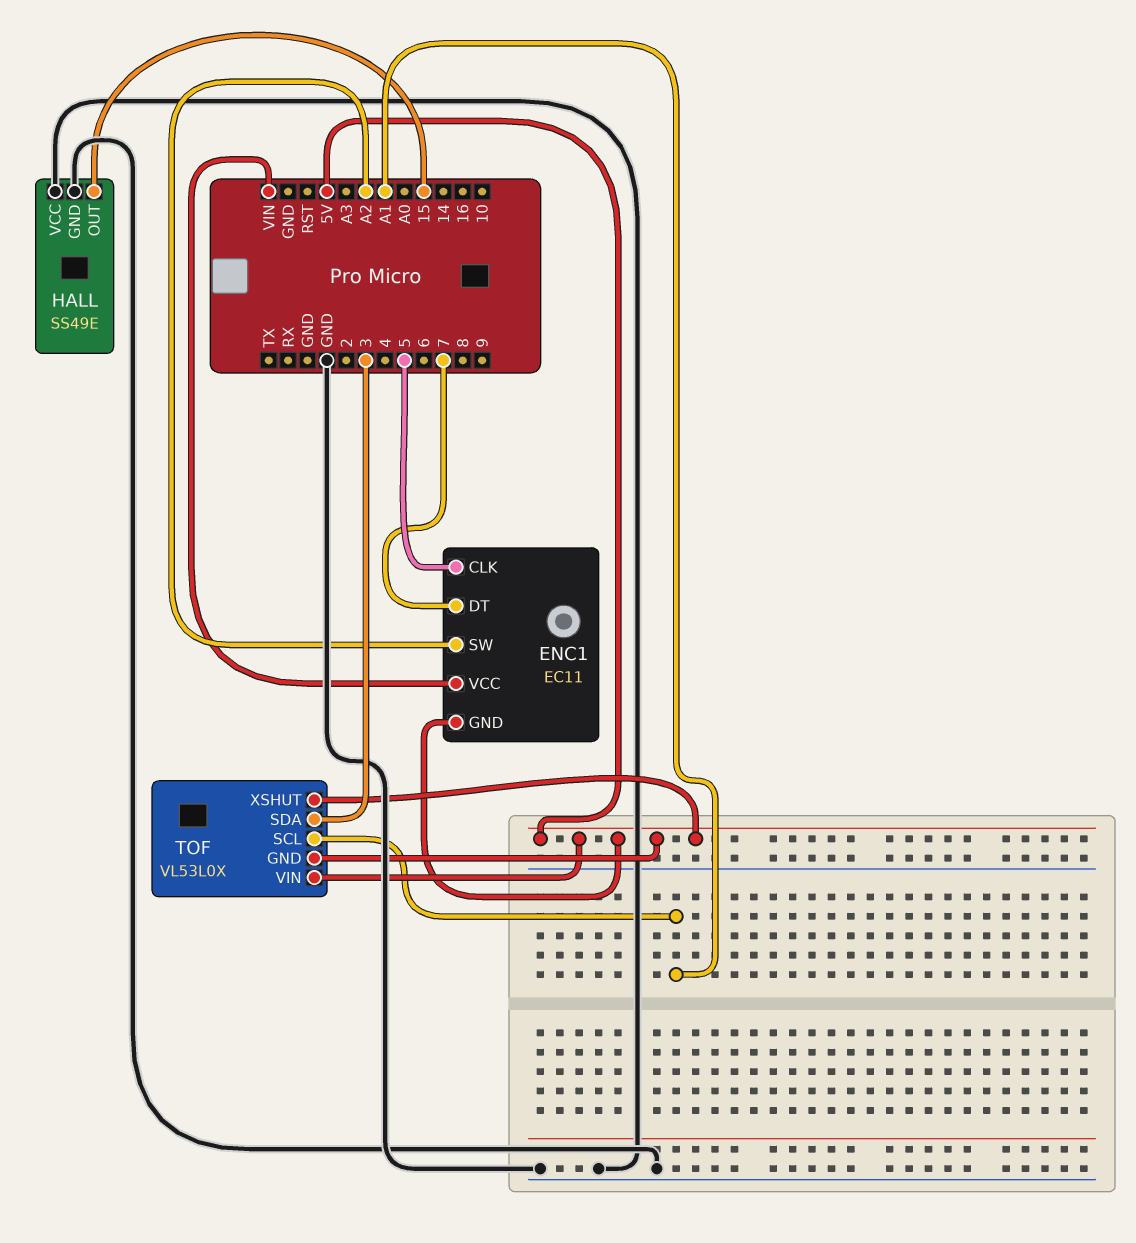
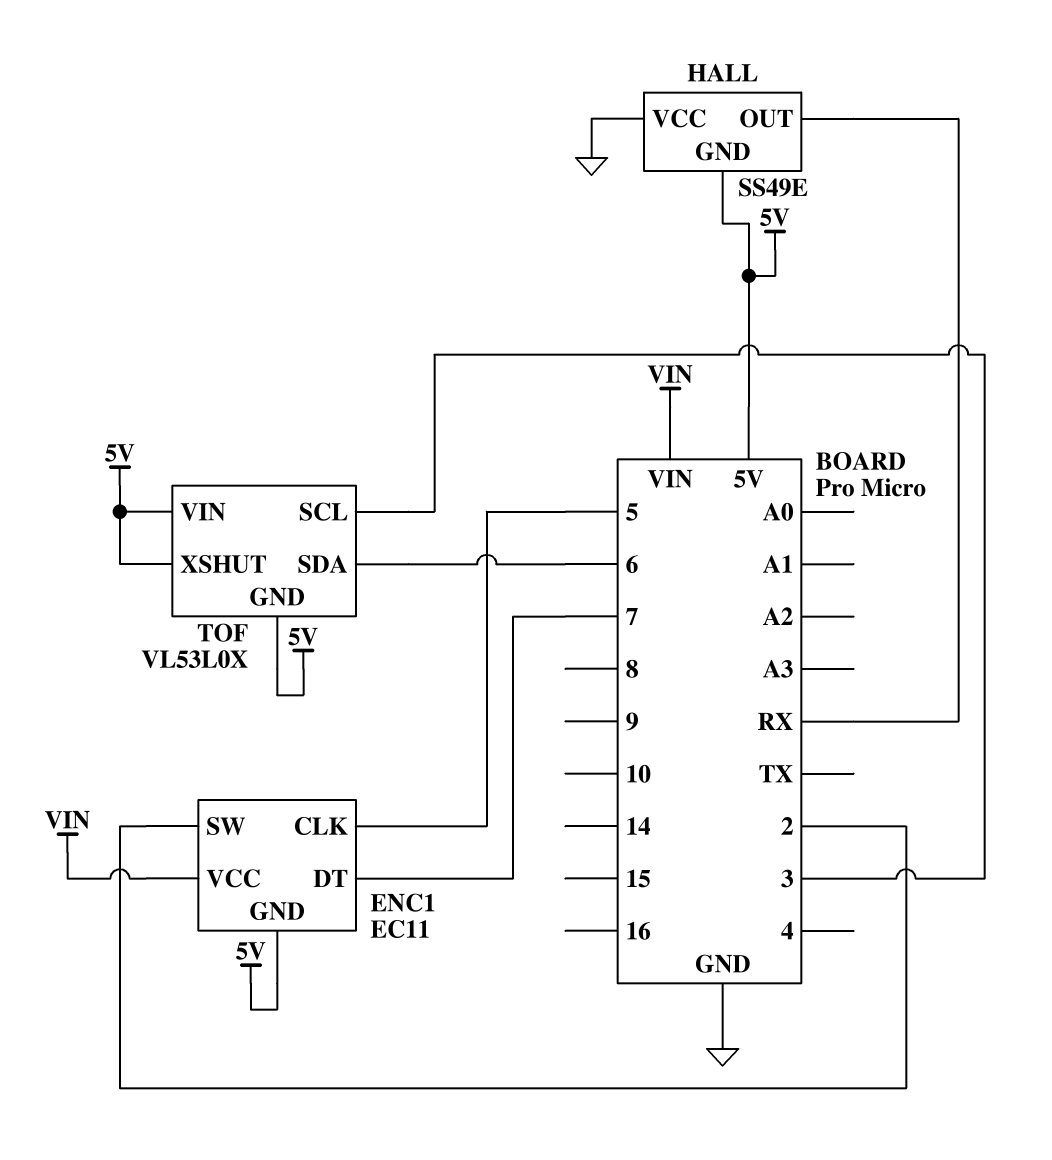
ENC1 pin SW: A2 -> 2
HALL pin GND: GND -> 5V
HALL pin OUT: 15 -> RX
TOF pin SCL: A1 -> 3
TOF pin SDA: 3 -> 6

